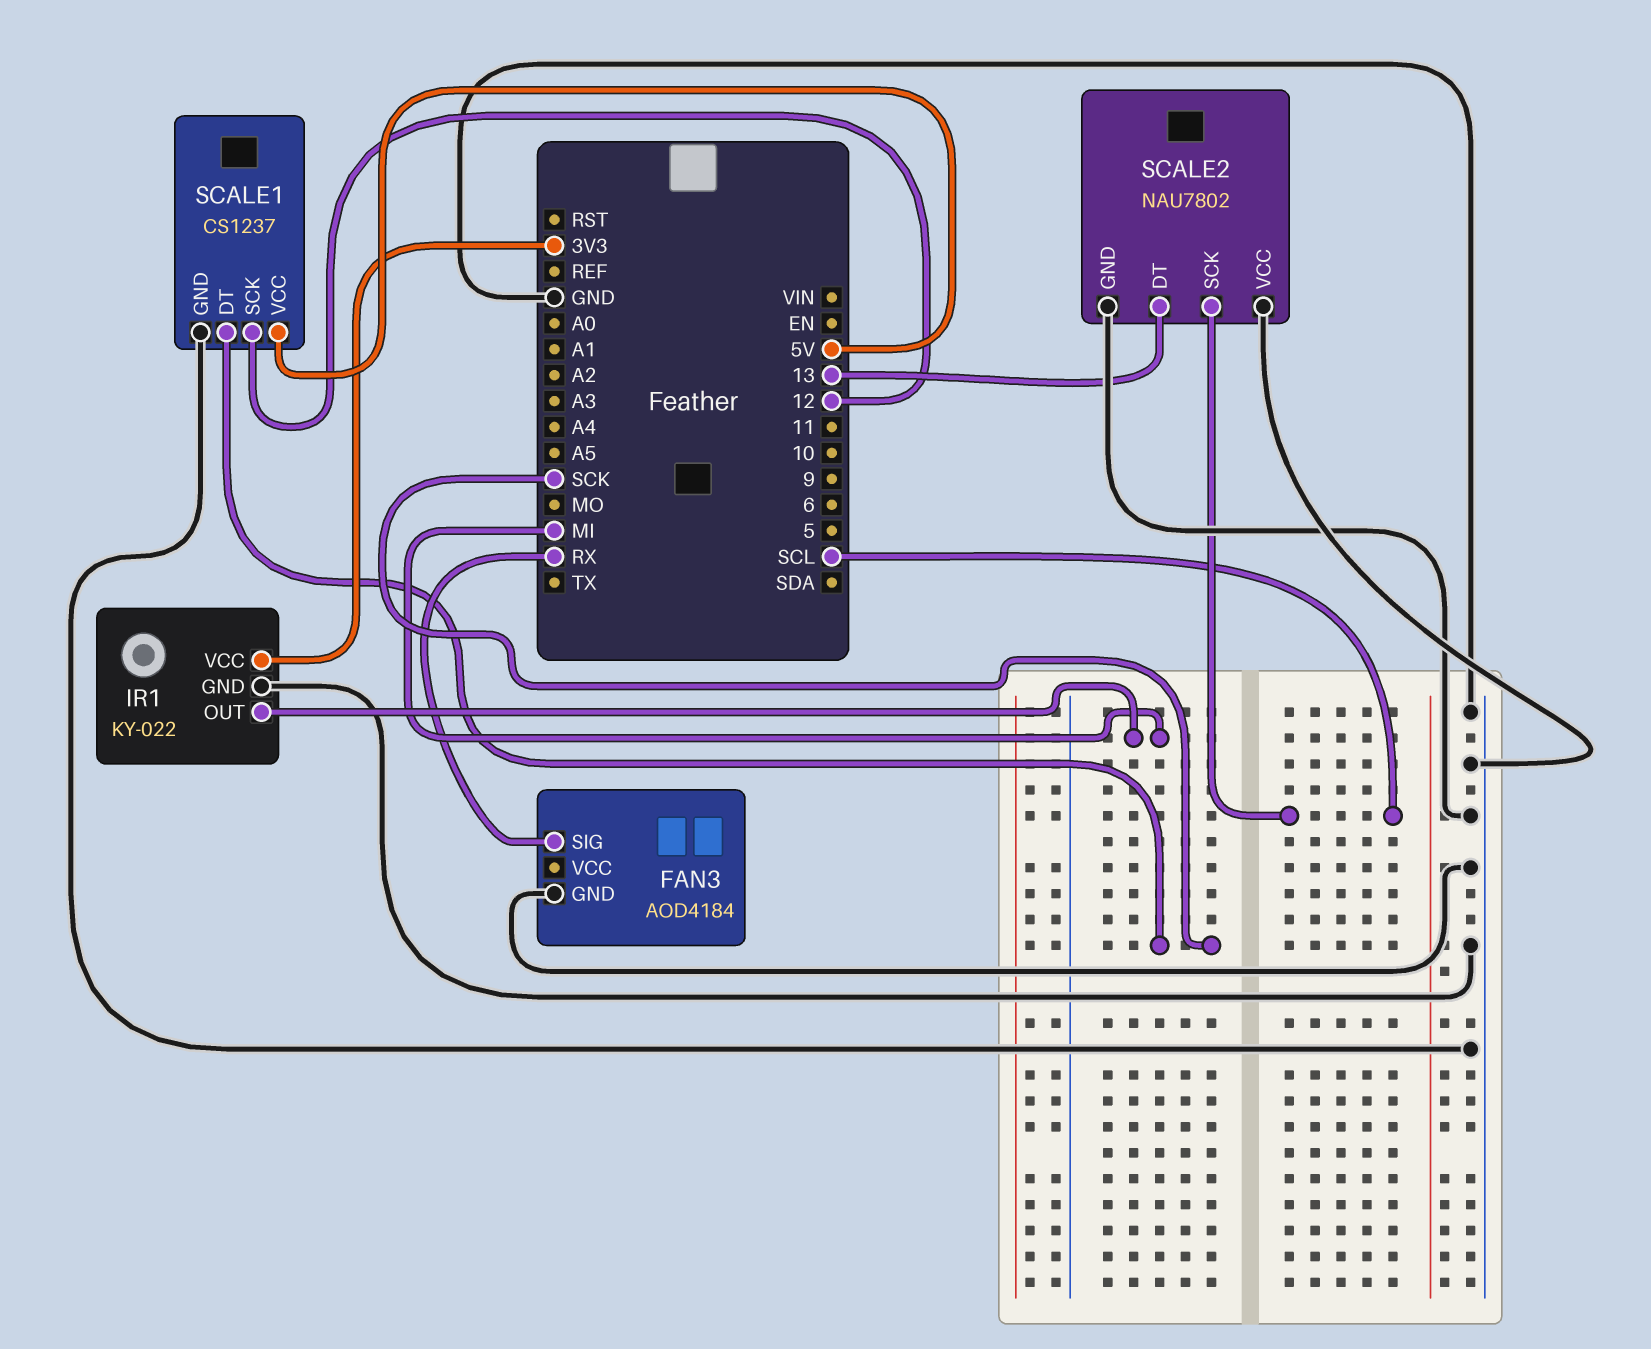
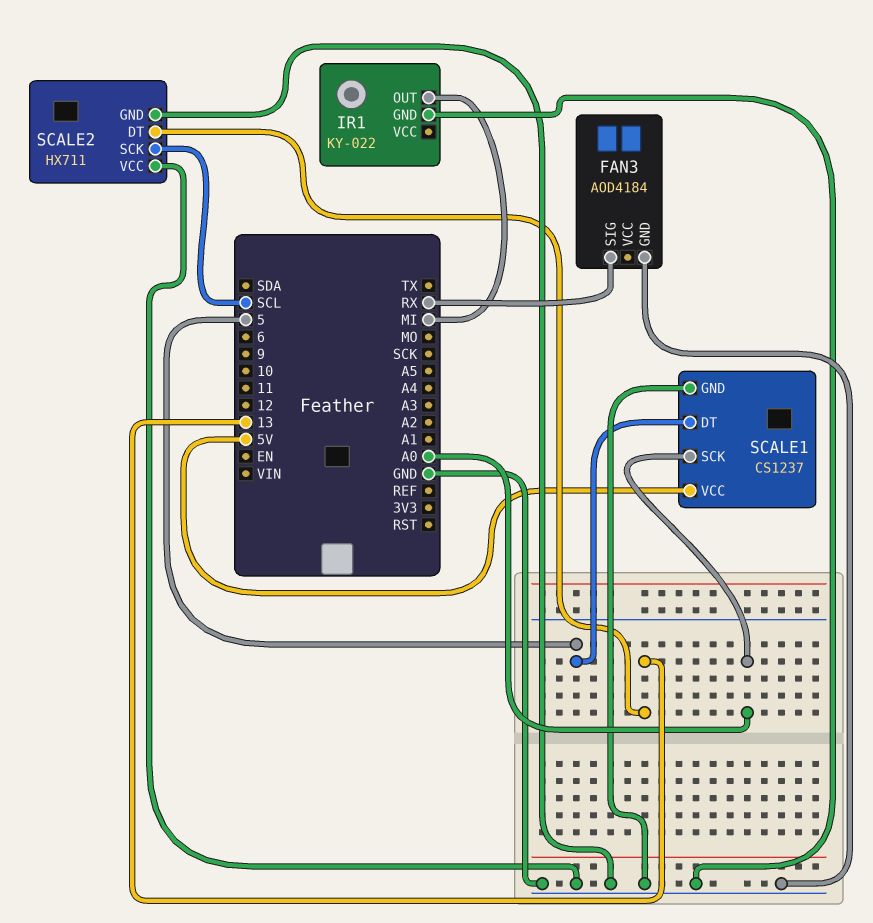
IR1 pin VCC: 3V3 -> none
SCALE1 pin DT: SCK -> 5
SCALE1 pin SCK: 12 -> A0
SCALE2: NAU7802 -> HX711

